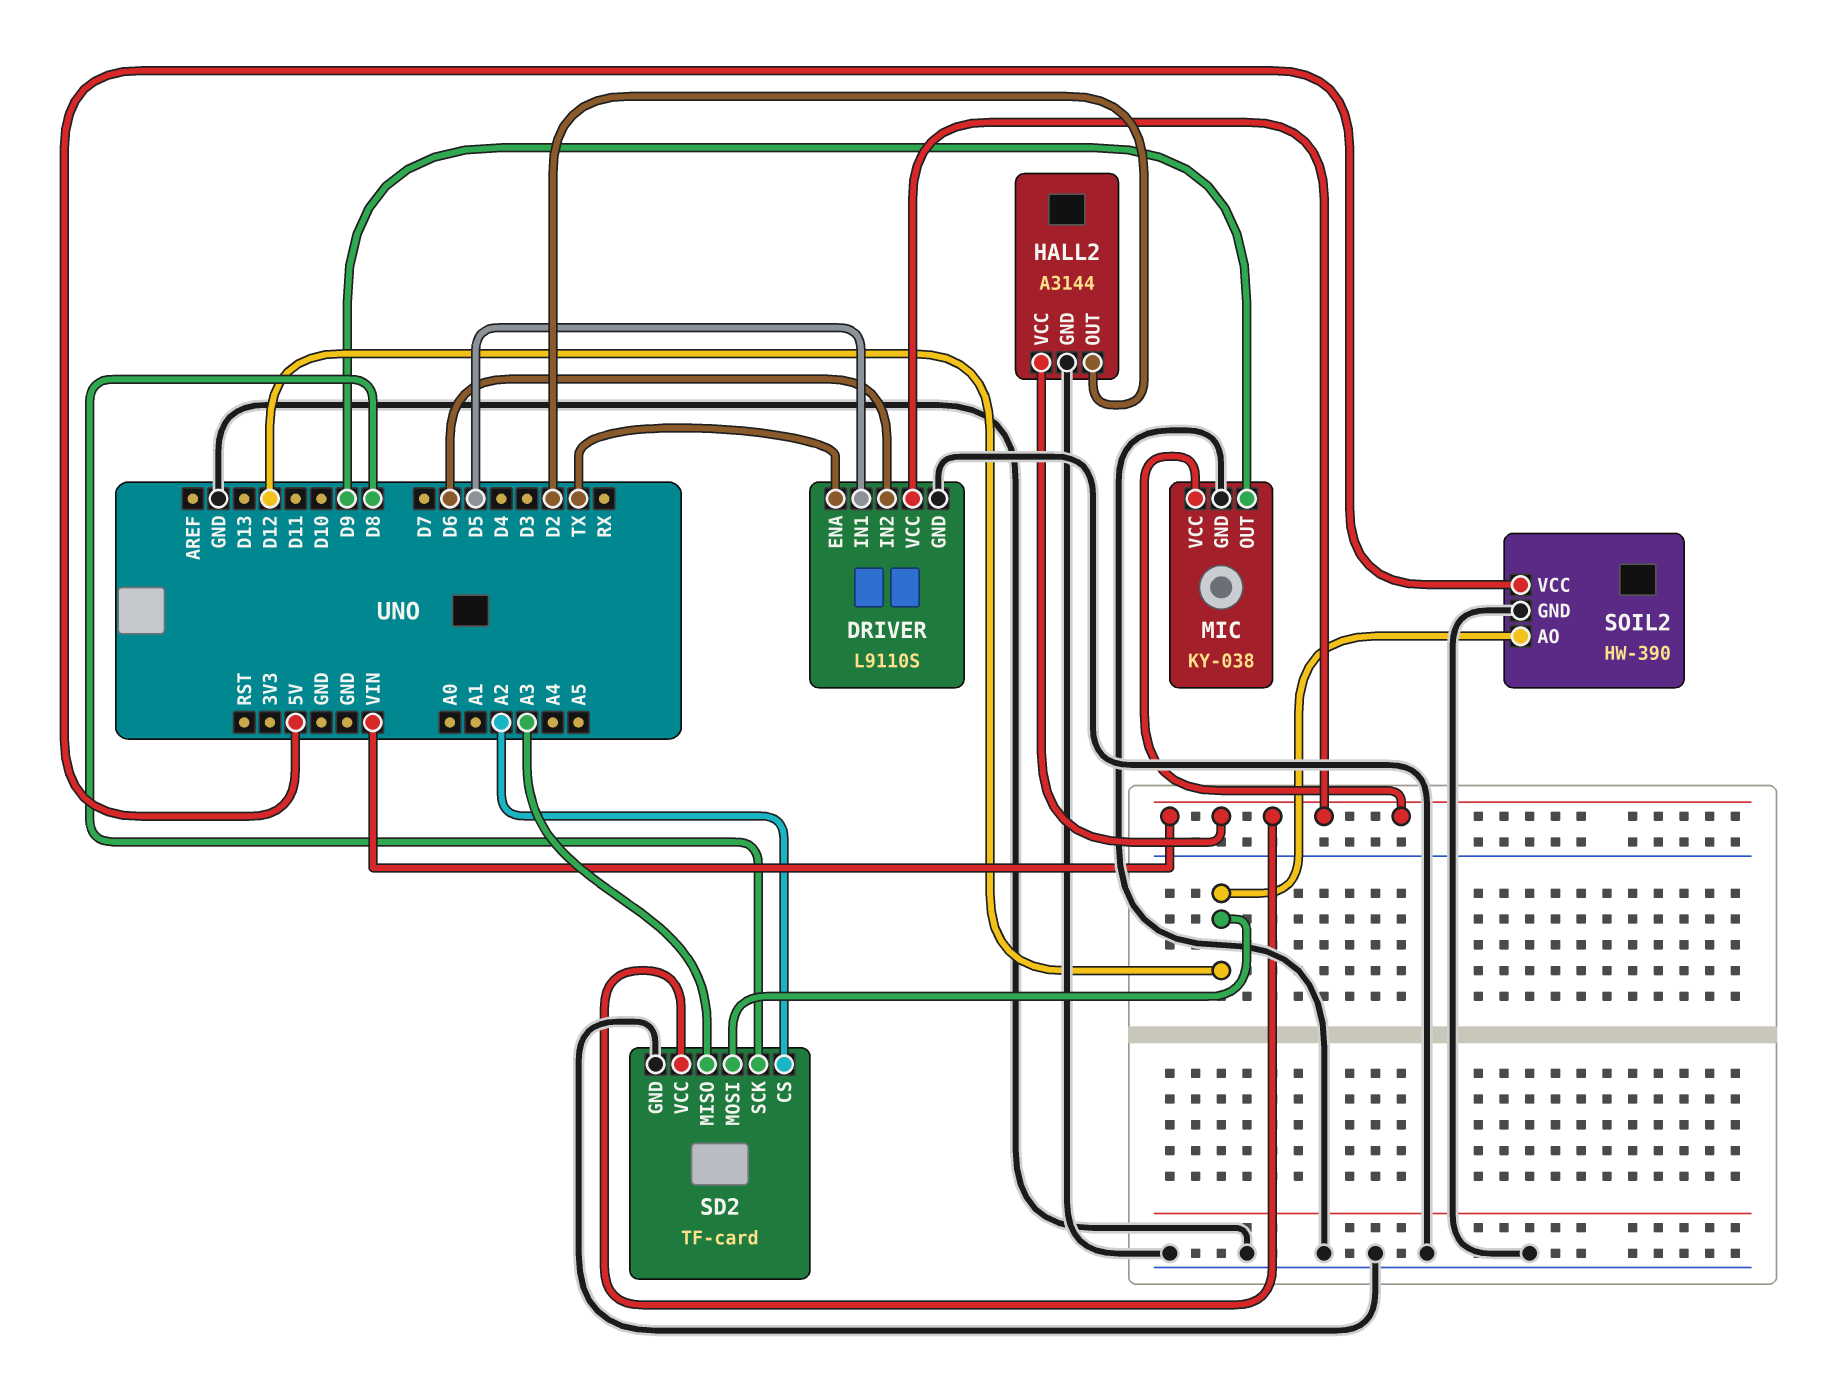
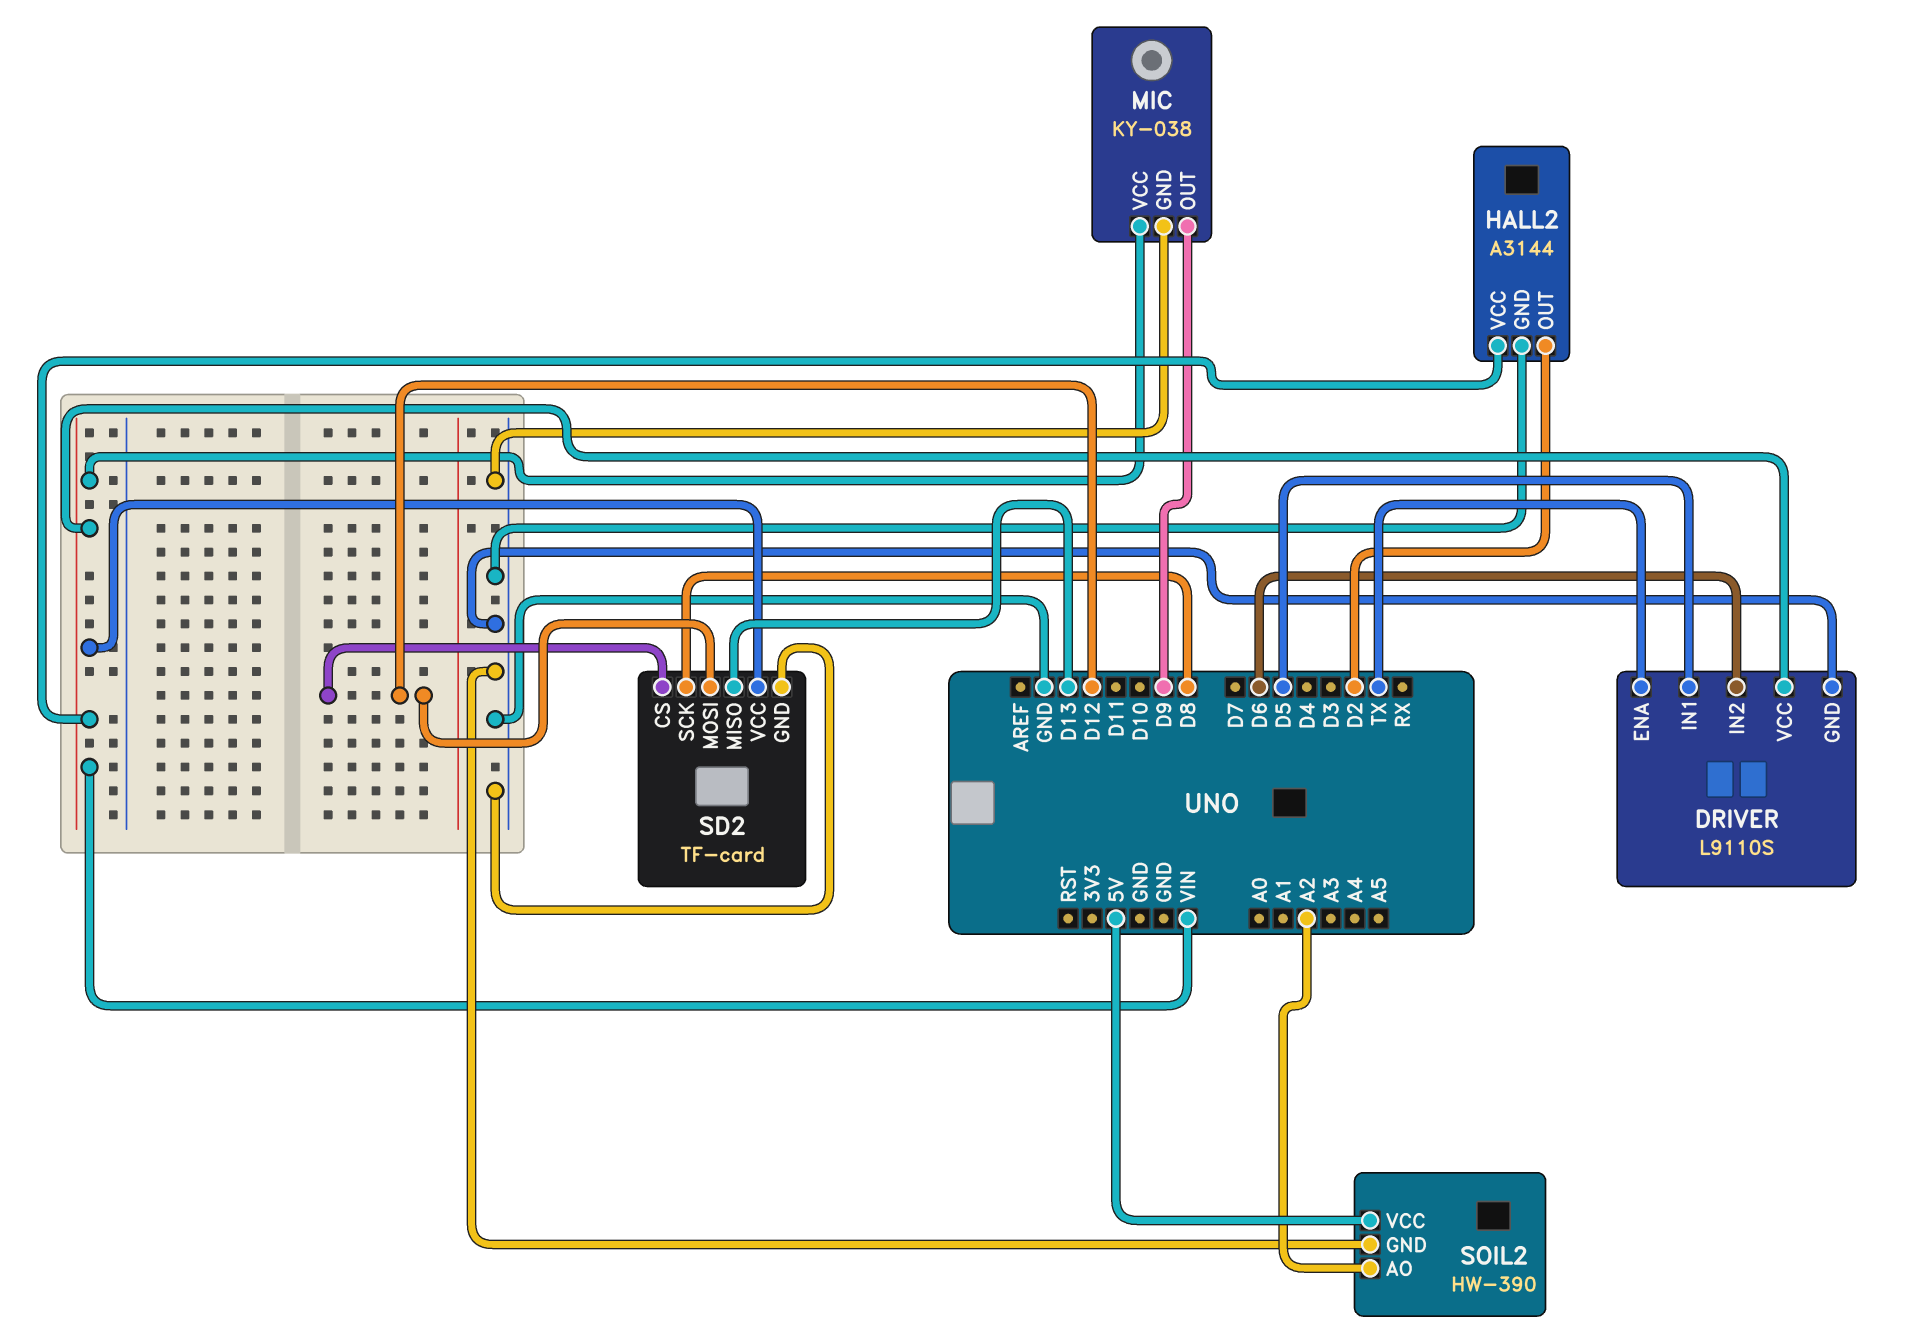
SD2 pin CS: A2 -> D12
SD2 pin MISO: A3 -> D13
SOIL2 pin AO: D12 -> A2

